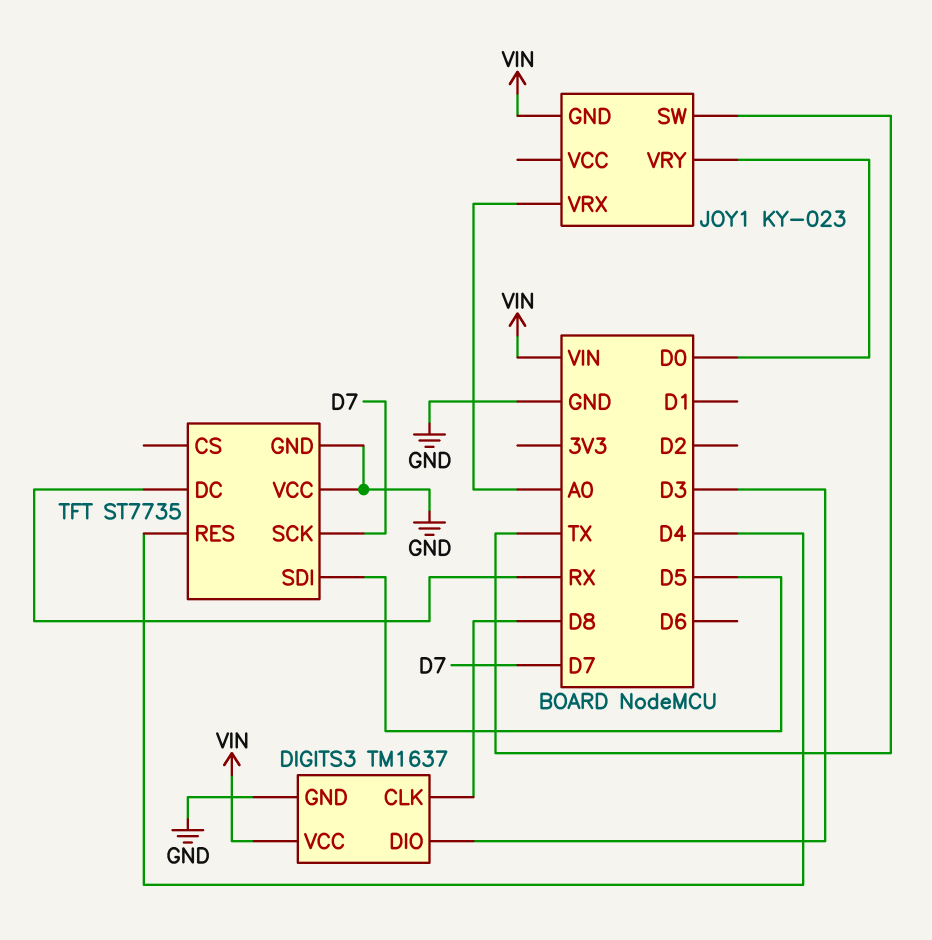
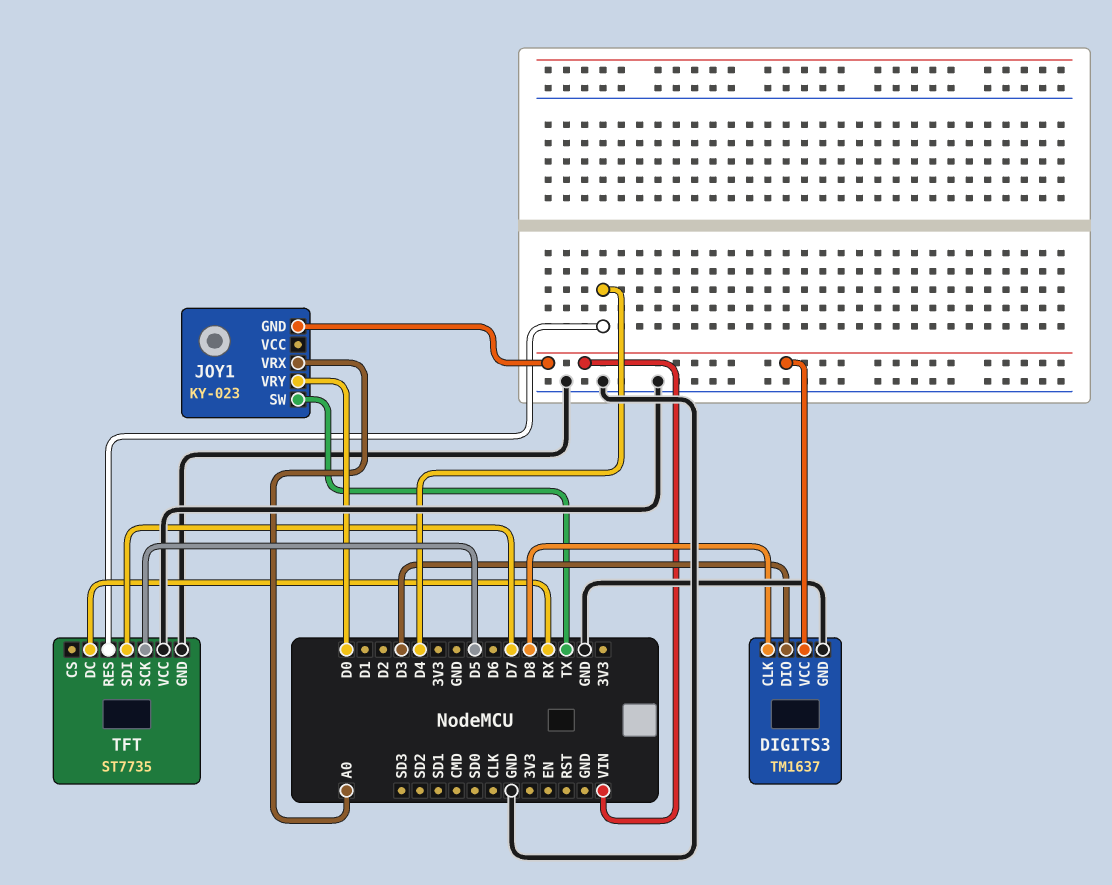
TFT pin SCK: D7 -> D5
TFT pin SDI: D5 -> D7

